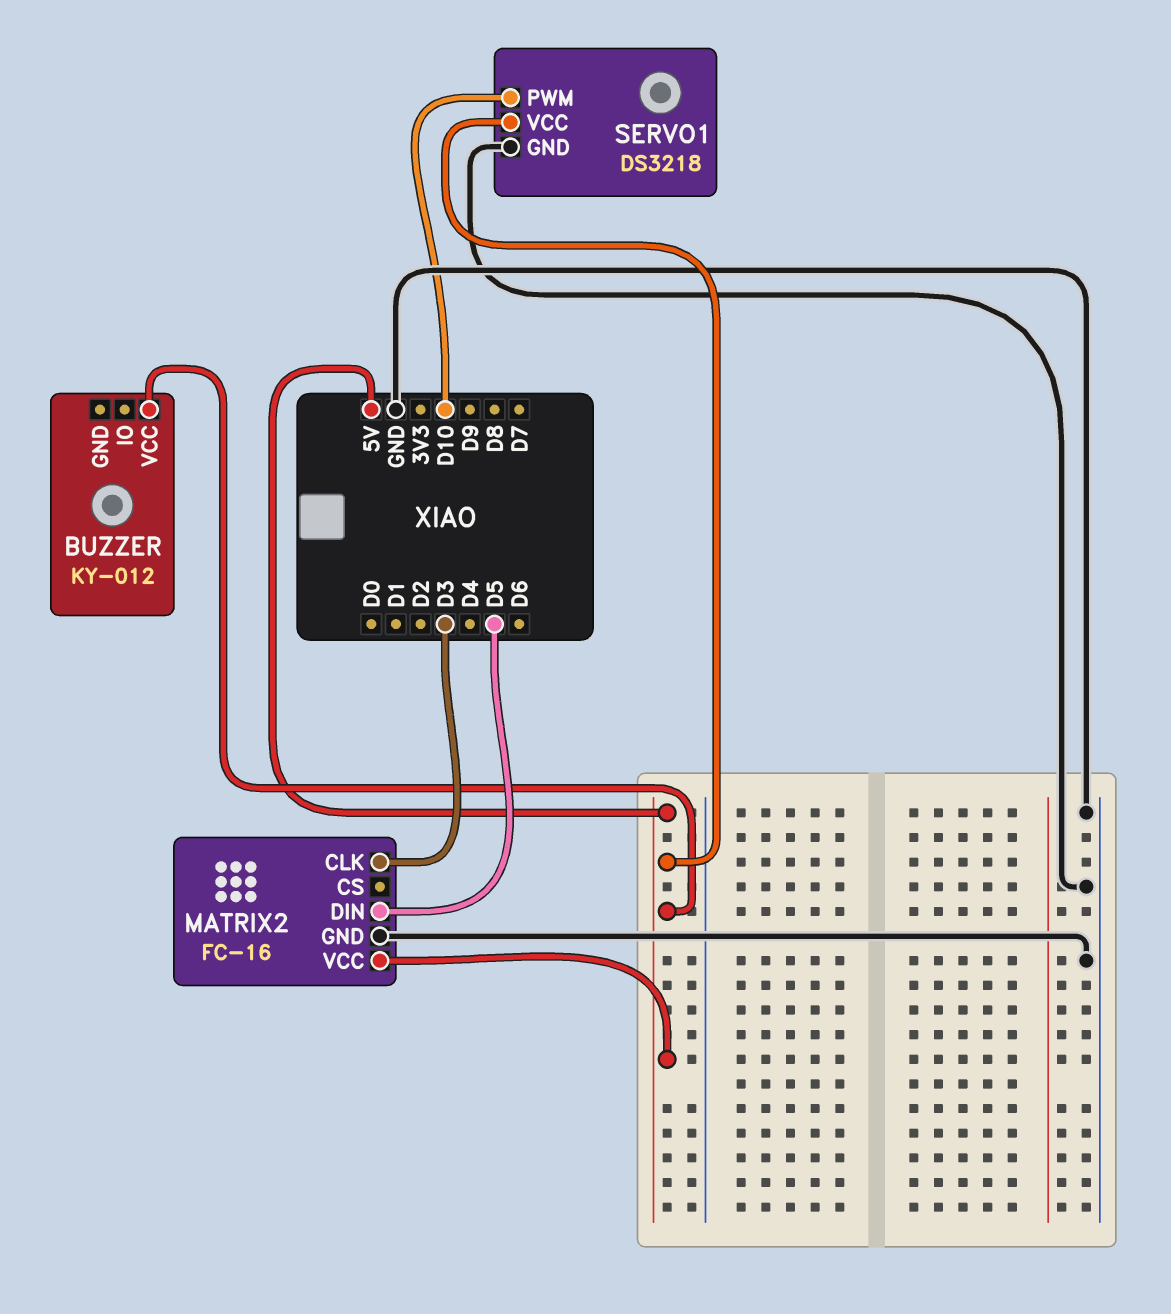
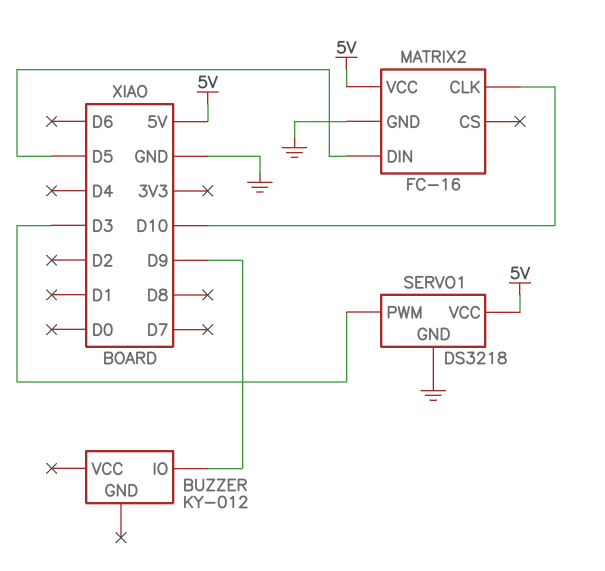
BUZZER pin IO: none -> D9
BUZZER pin VCC: 5V -> none
MATRIX2 pin CLK: D3 -> D10
SERVO1 pin PWM: D10 -> D3

